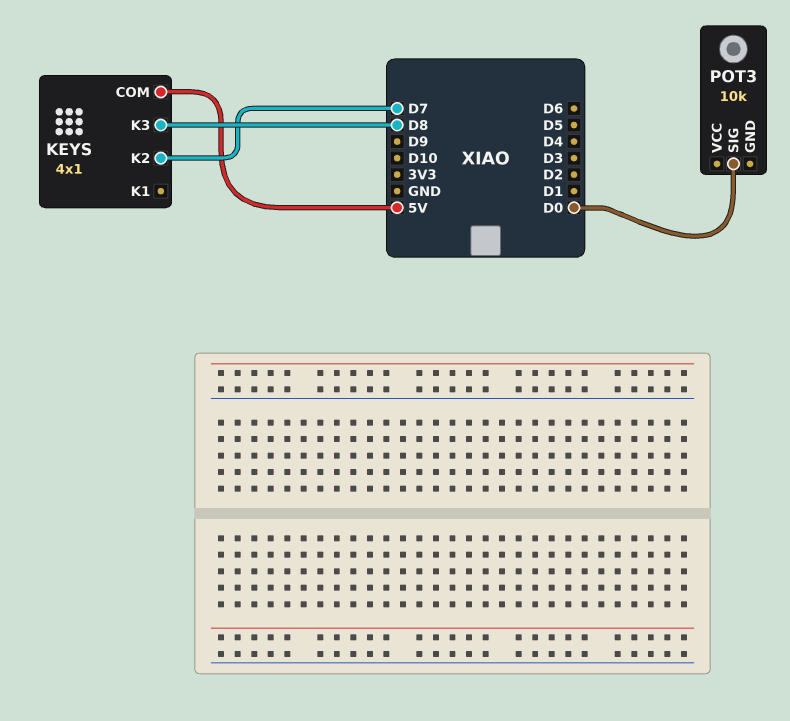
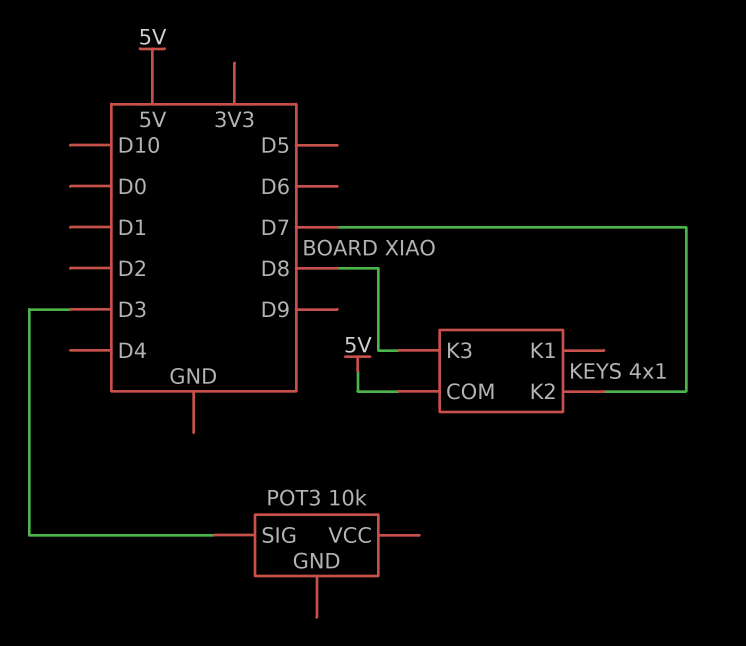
POT3 pin SIG: D0 -> D3

